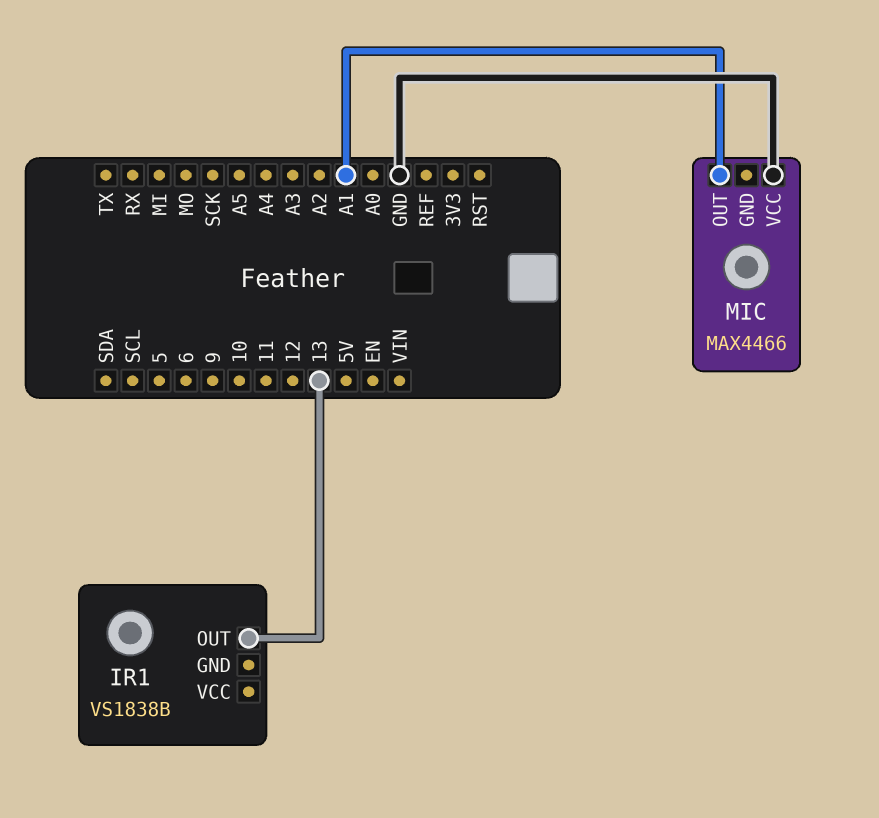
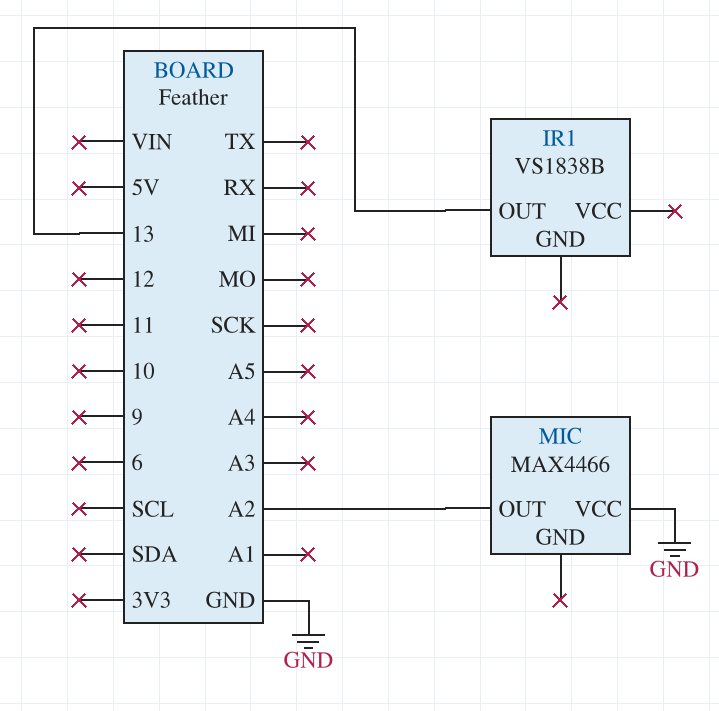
MIC pin OUT: A1 -> A2

